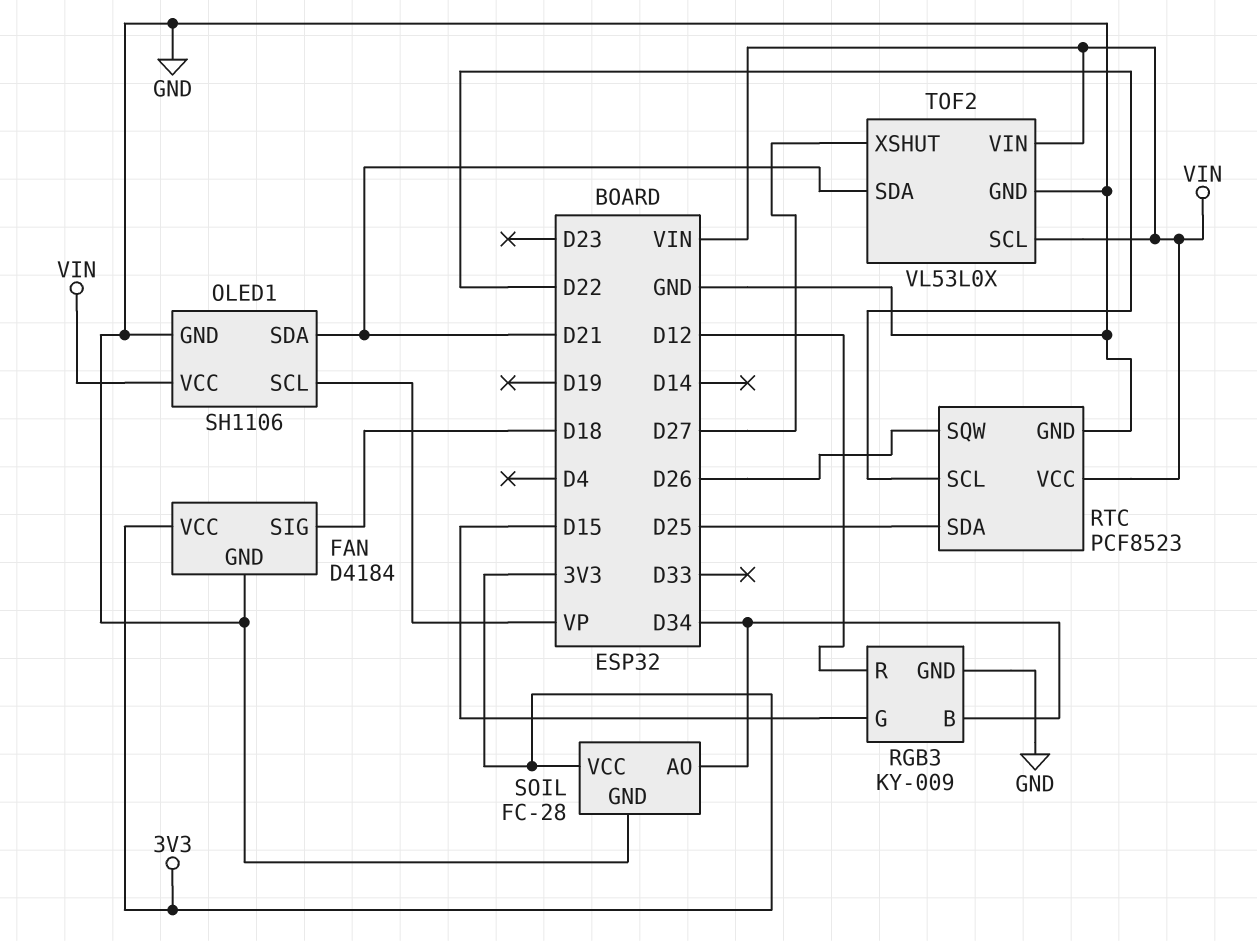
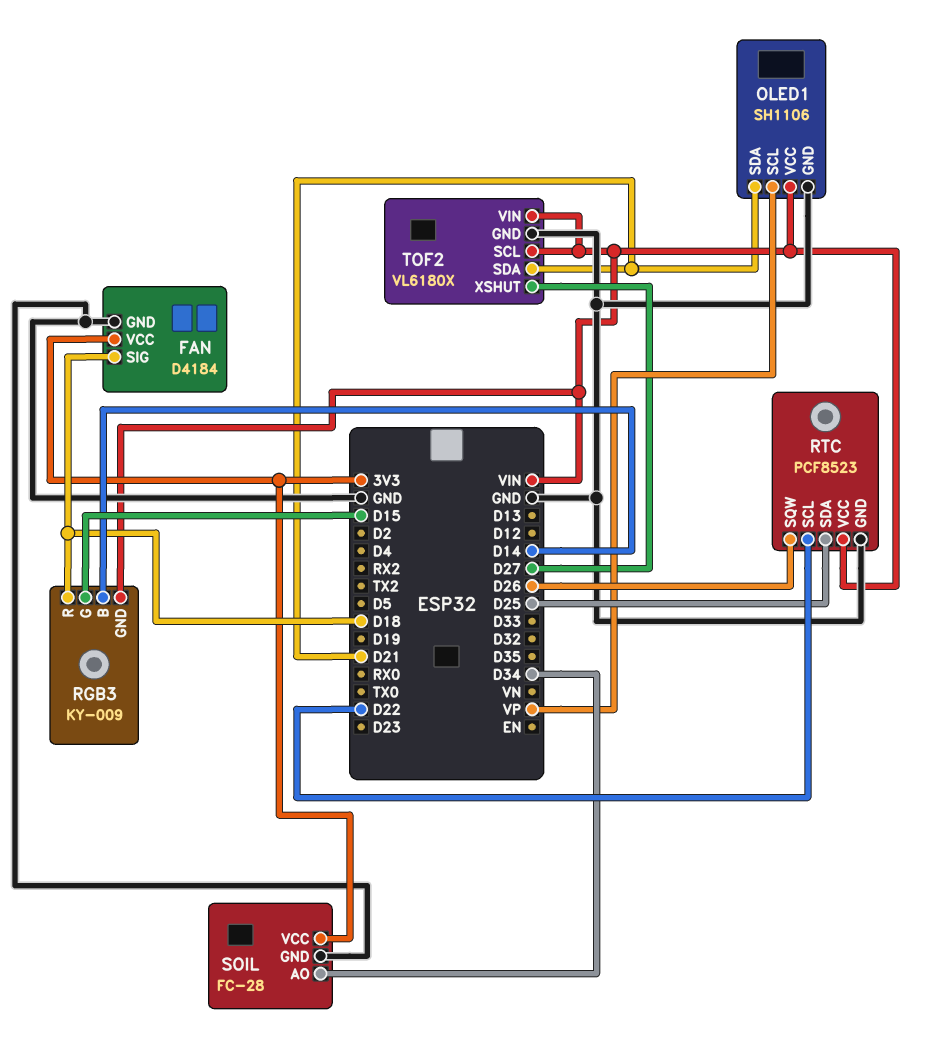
RGB3 pin B: D34 -> D14
RGB3 pin GND: GND -> VIN
RGB3 pin R: D12 -> D18
TOF2: VL53L0X -> VL6180X

